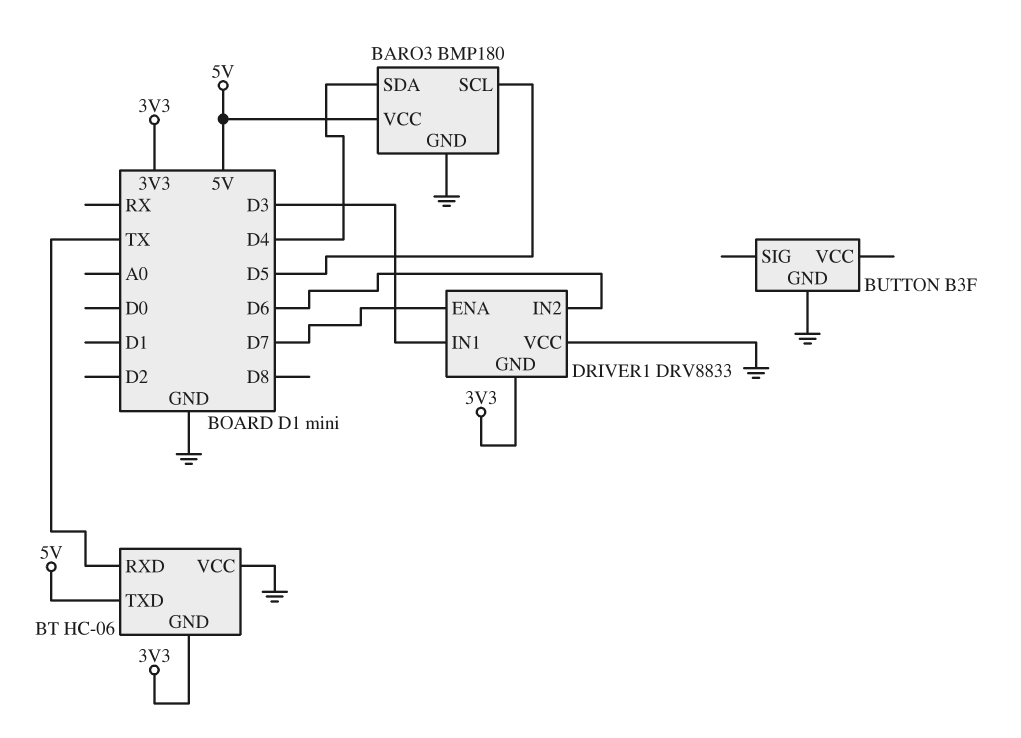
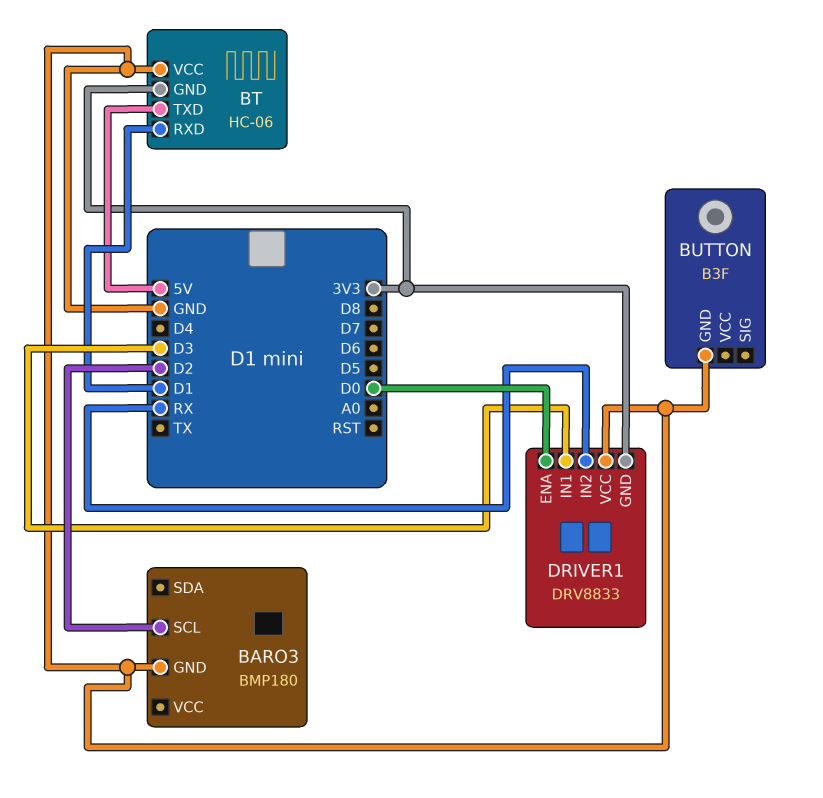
BARO3 pin SCL: D5 -> D2
BARO3 pin SDA: D4 -> none
BARO3 pin VCC: 5V -> none
BT pin RXD: TX -> D1
DRIVER1 pin ENA: D7 -> D0
DRIVER1 pin IN2: D6 -> RX

